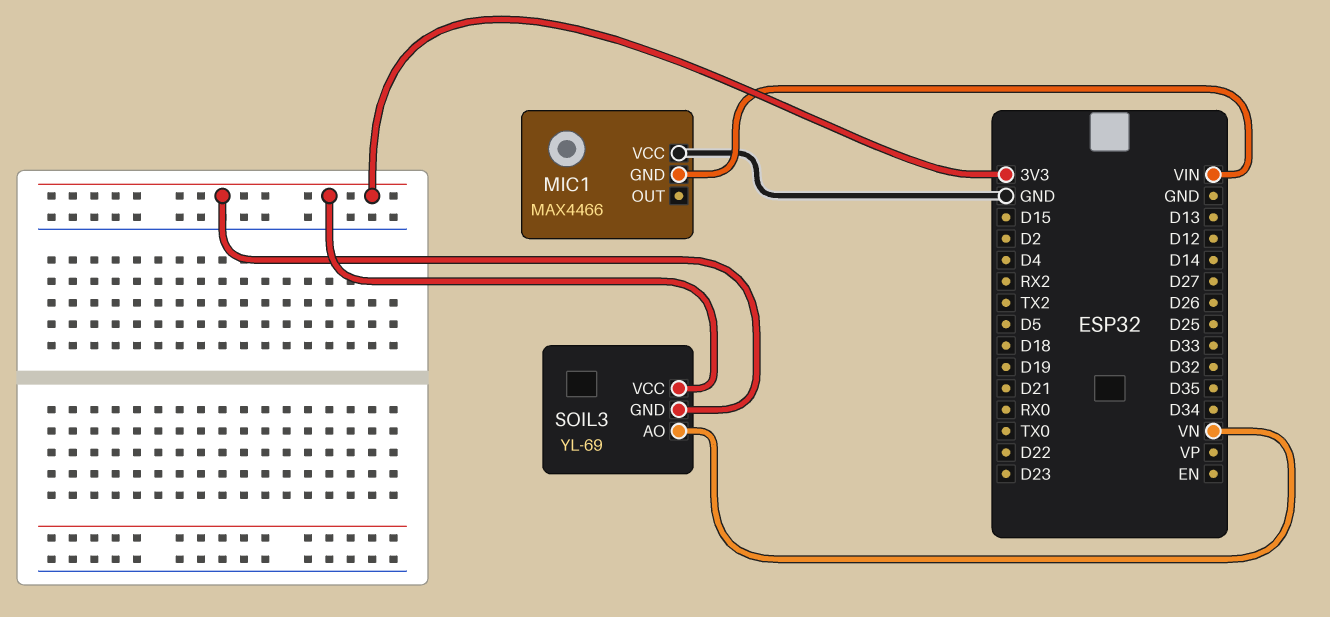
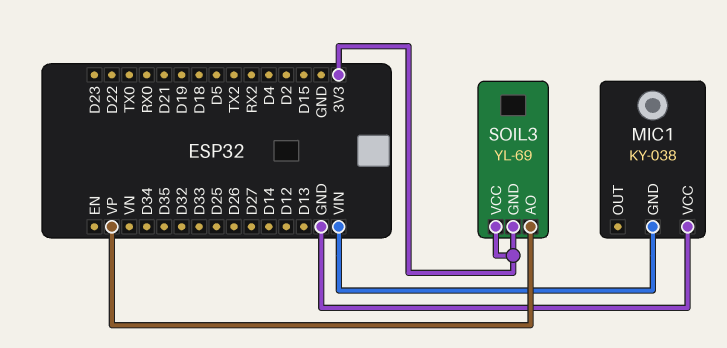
MIC1: MAX4466 -> KY-038
SOIL3 pin AO: VN -> VP

